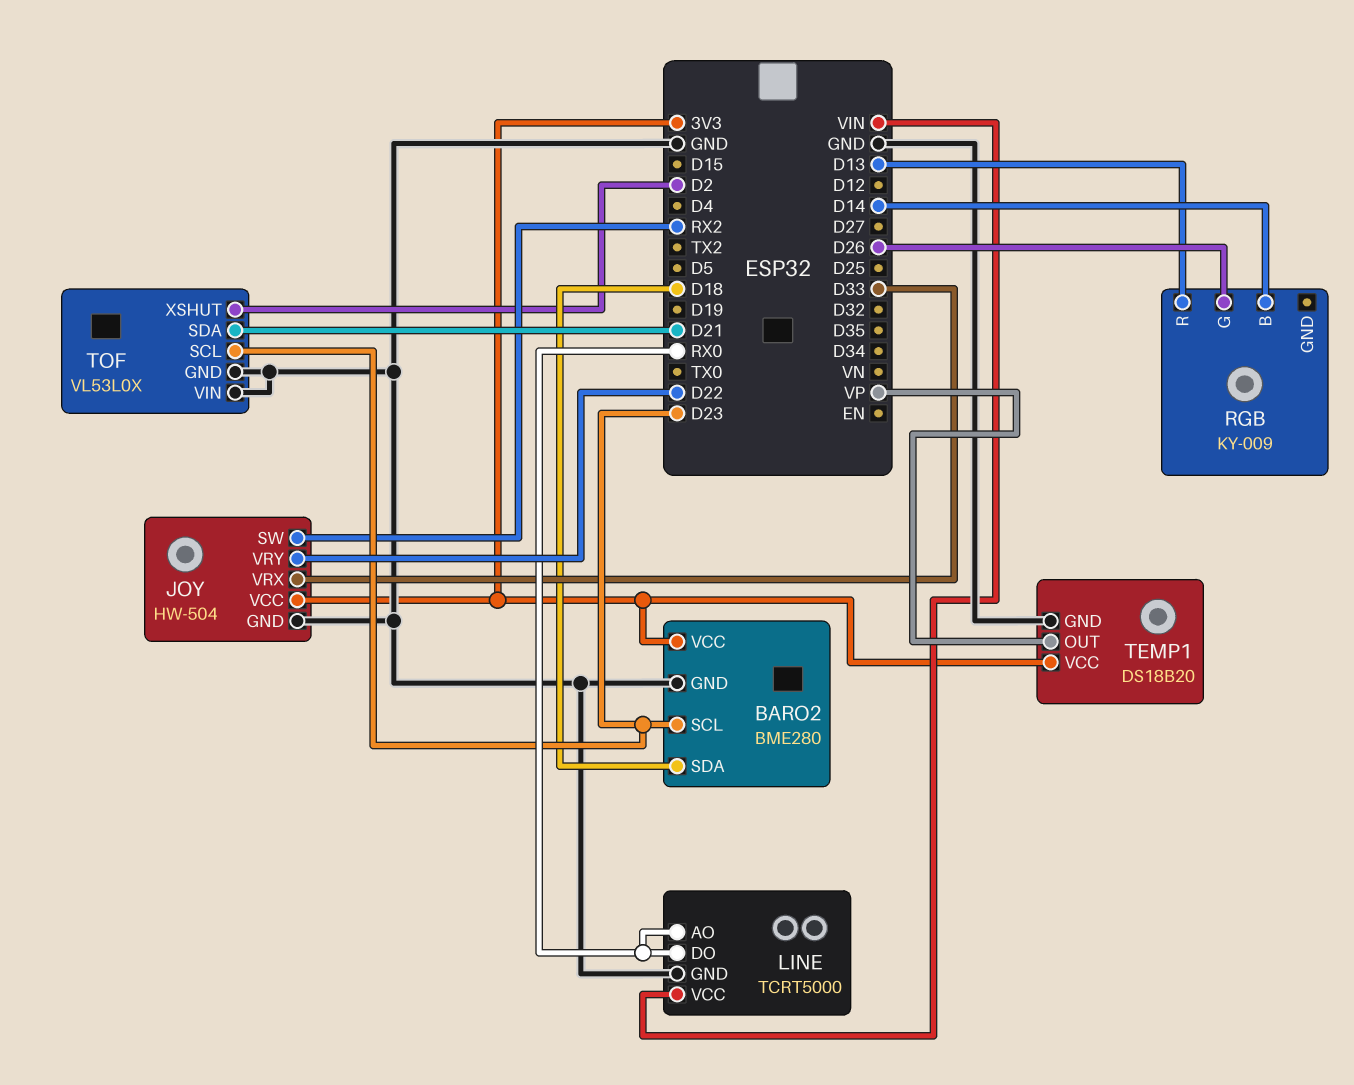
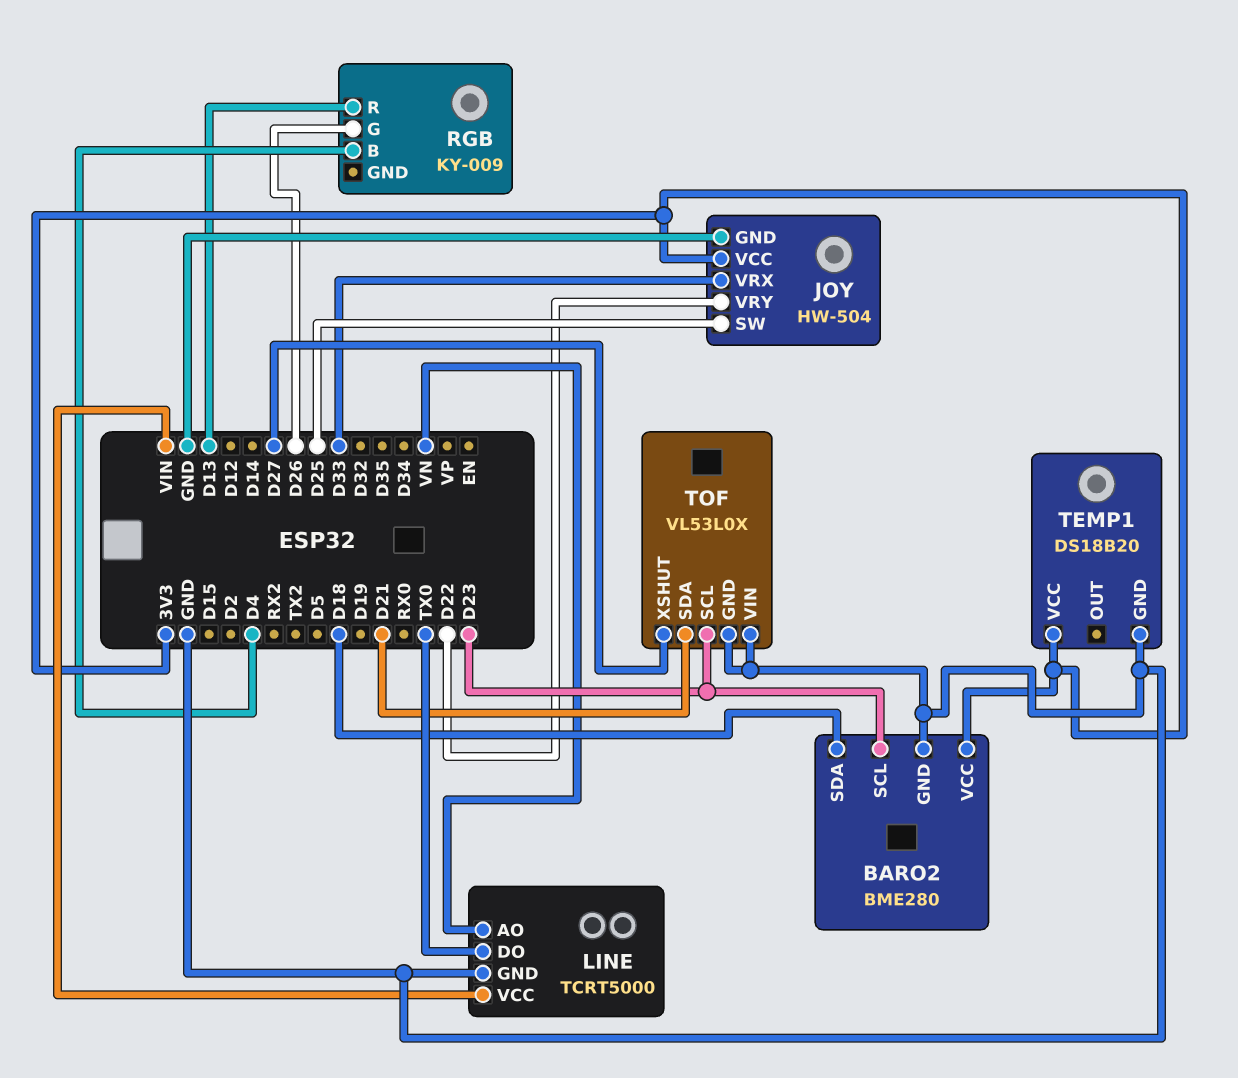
JOY pin SW: RX2 -> D25
LINE pin AO: RX0 -> VN
LINE pin DO: RX0 -> TX0
RGB pin B: D14 -> D4
TEMP1 pin OUT: VP -> none
TOF pin XSHUT: D2 -> D27

